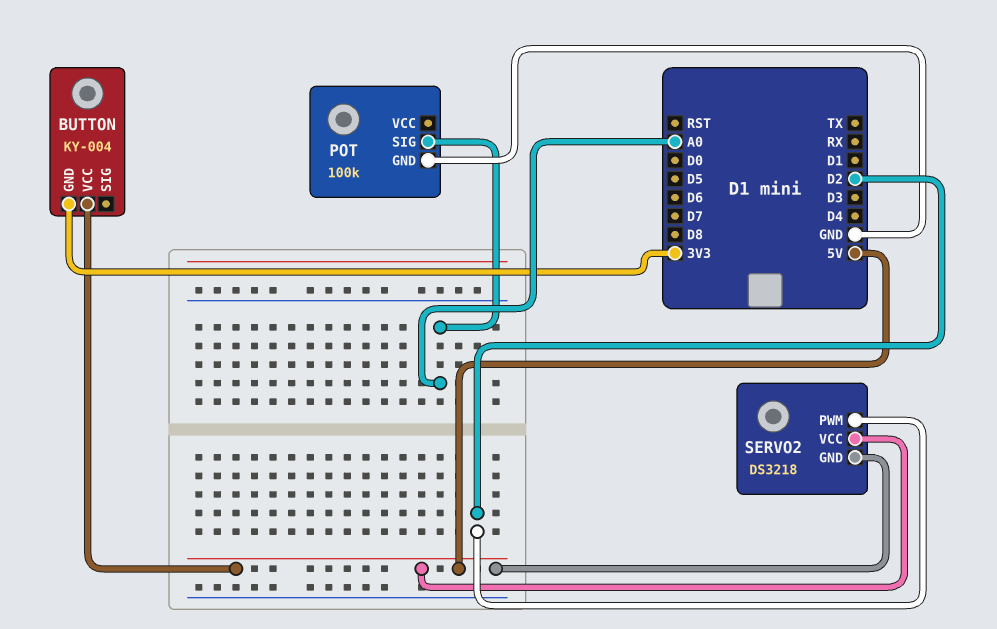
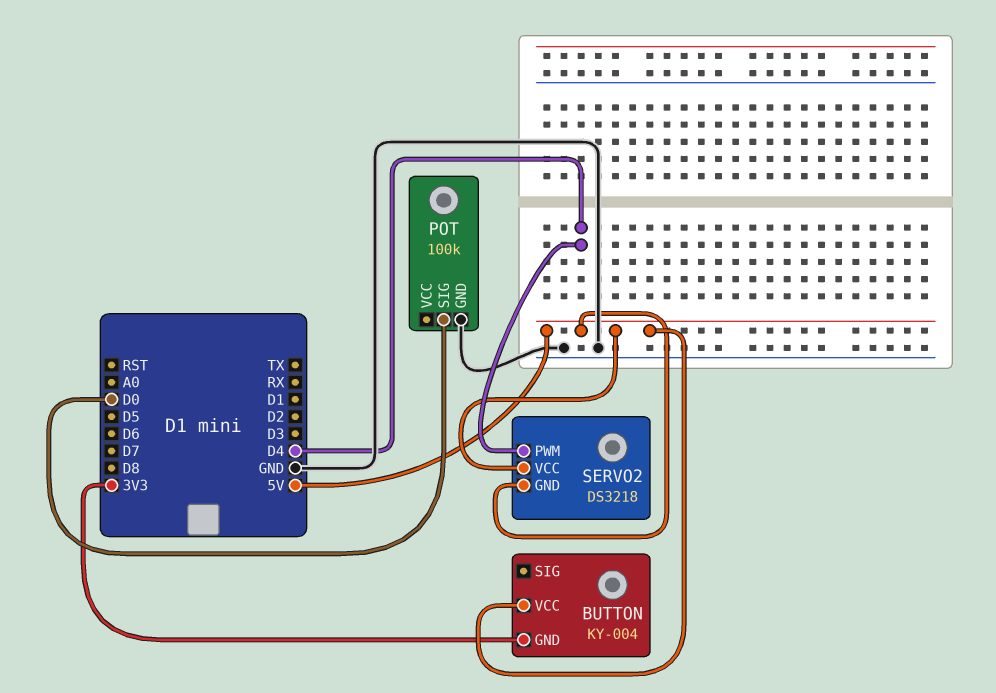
POT pin SIG: A0 -> D0
SERVO2 pin PWM: D2 -> D4

